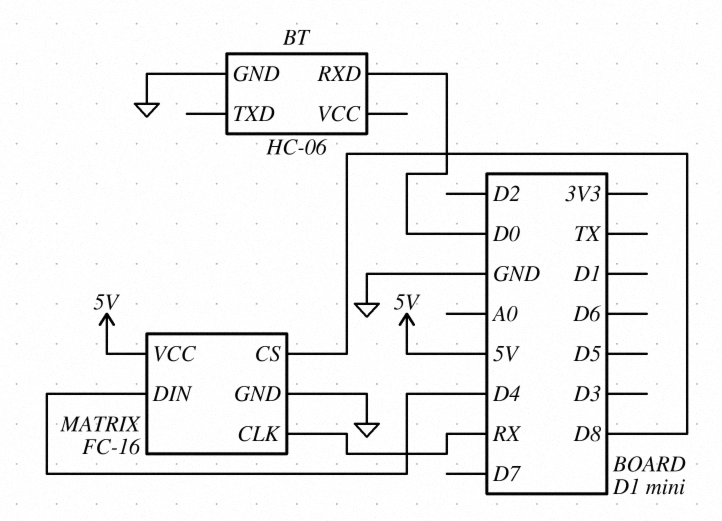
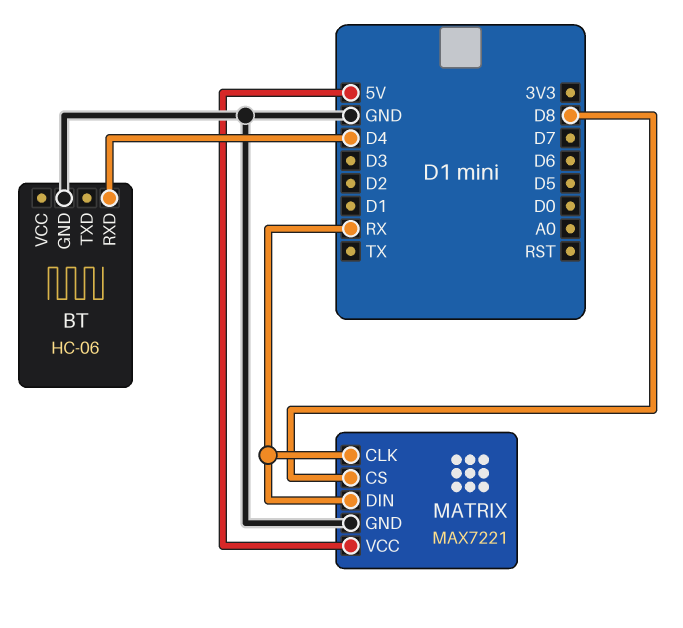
BT pin RXD: D0 -> D4
MATRIX: FC-16 -> MAX7221
MATRIX pin DIN: D4 -> RX

